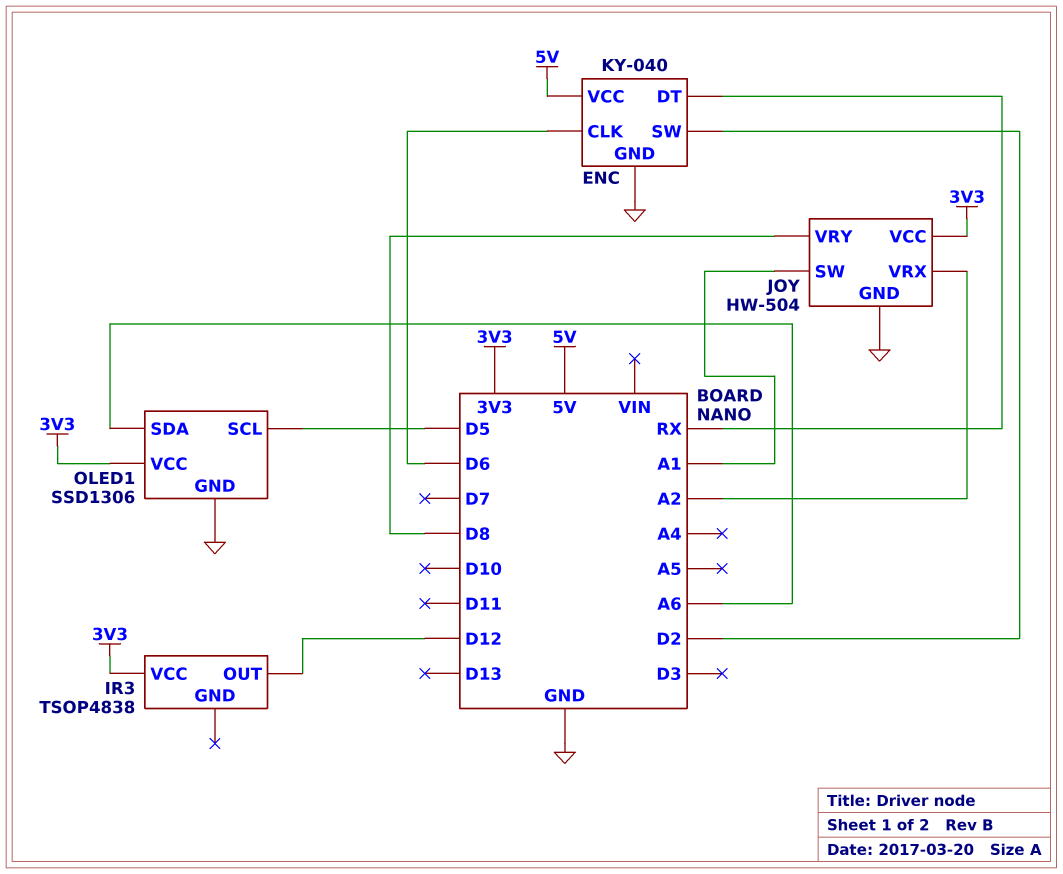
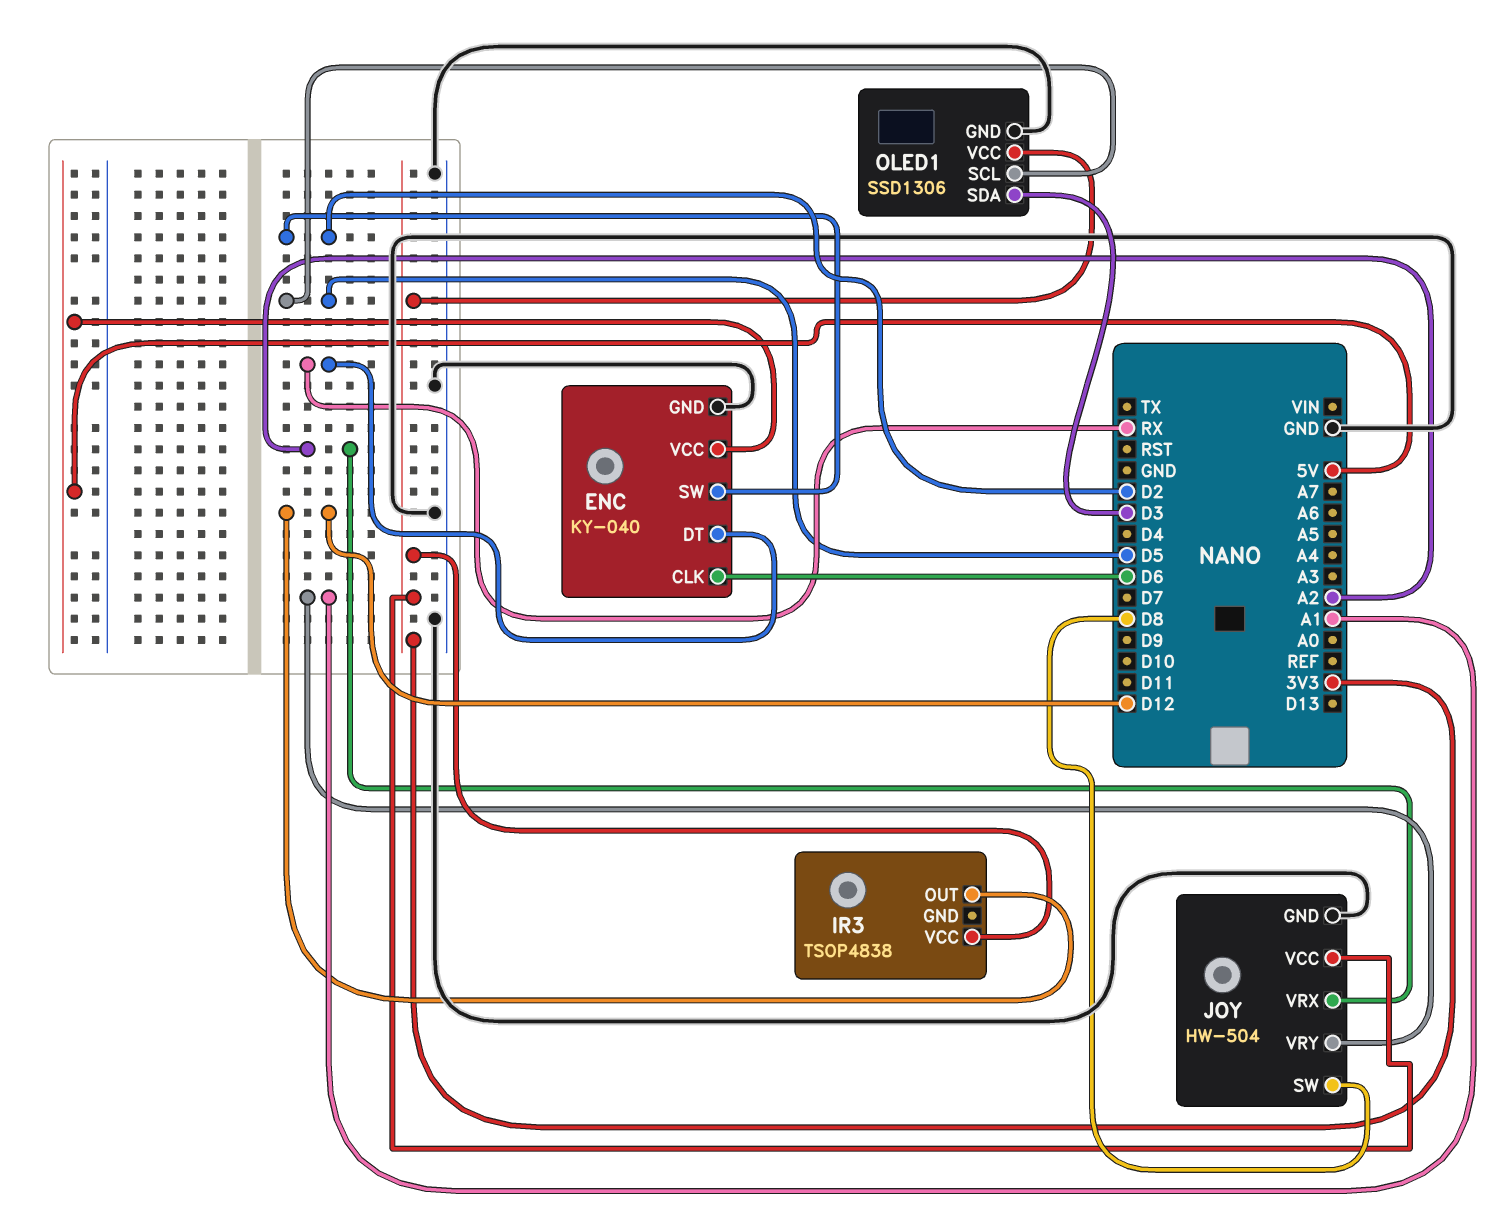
JOY pin SW: A1 -> D8
JOY pin VRY: D8 -> A1
OLED1 pin SDA: A6 -> D3

